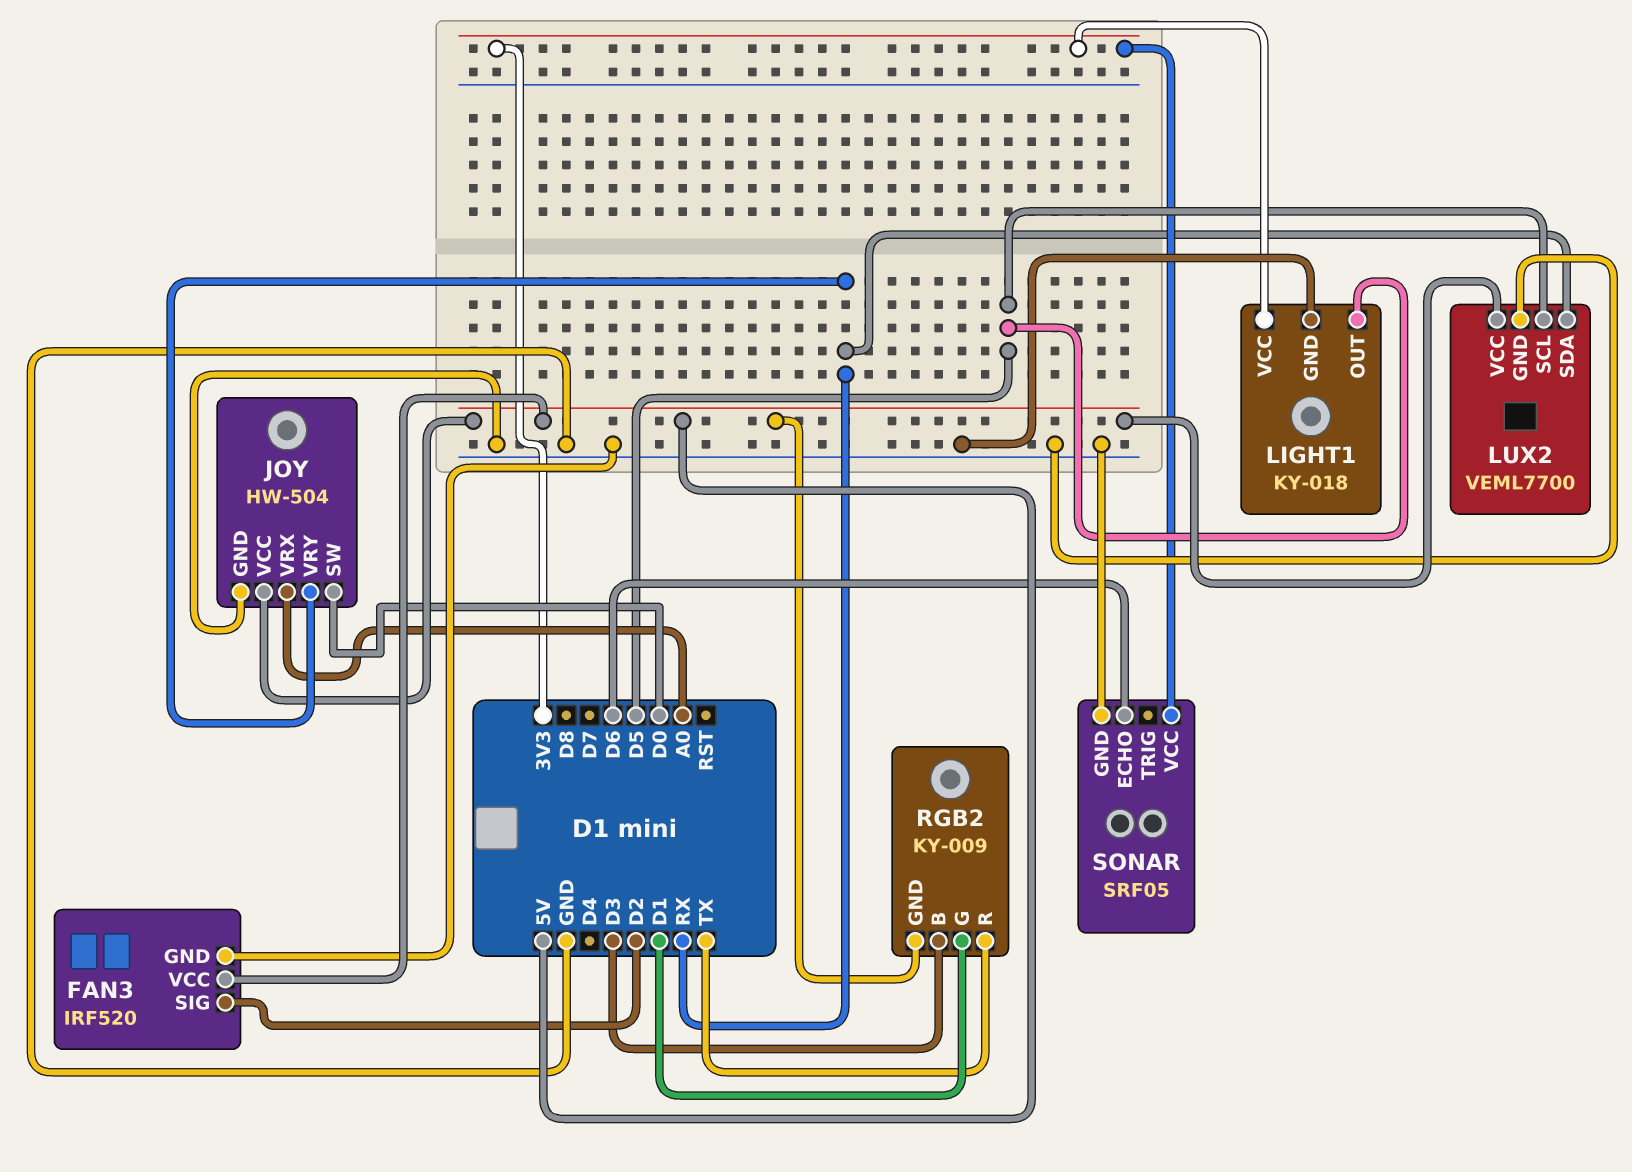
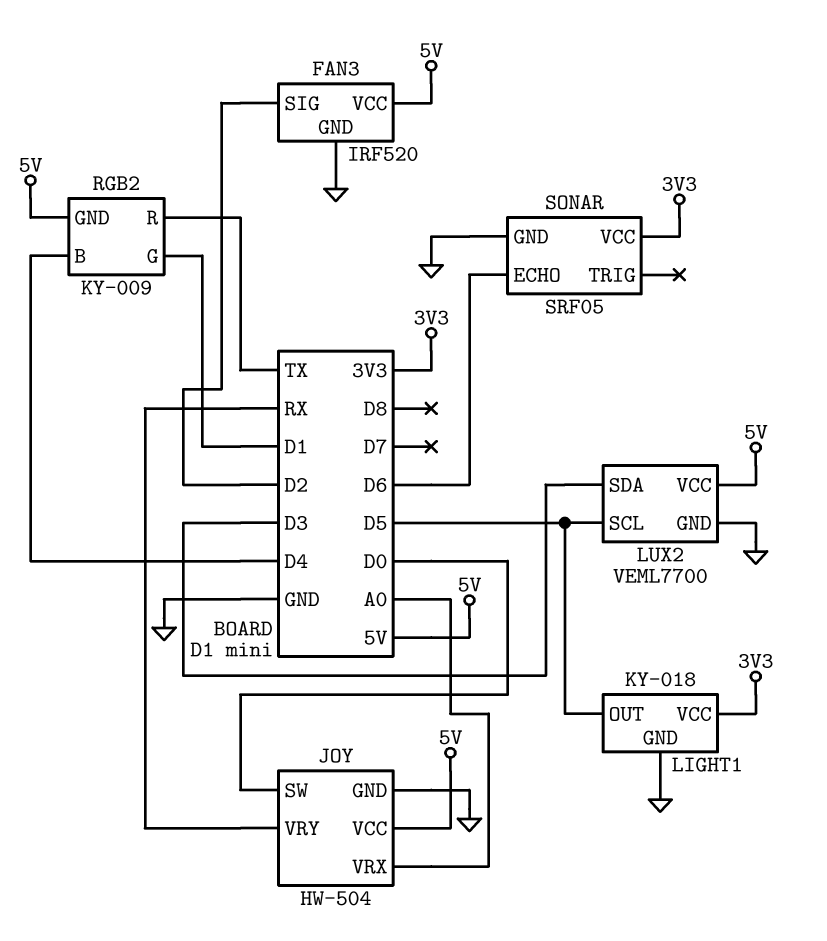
LUX2 pin SDA: RX -> D3
RGB2 pin B: D3 -> D4

